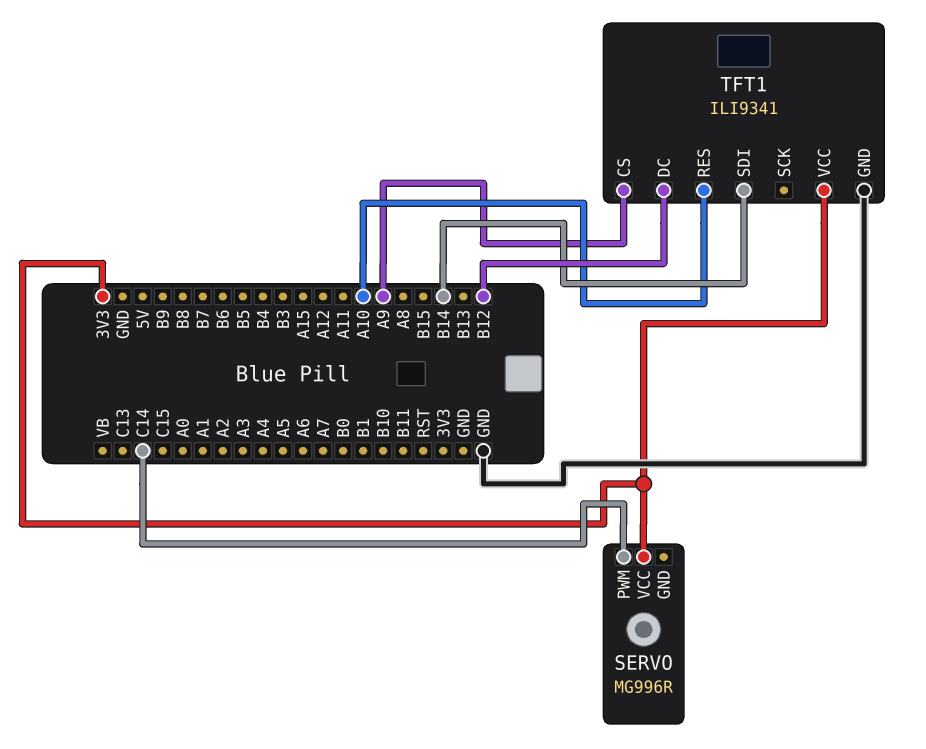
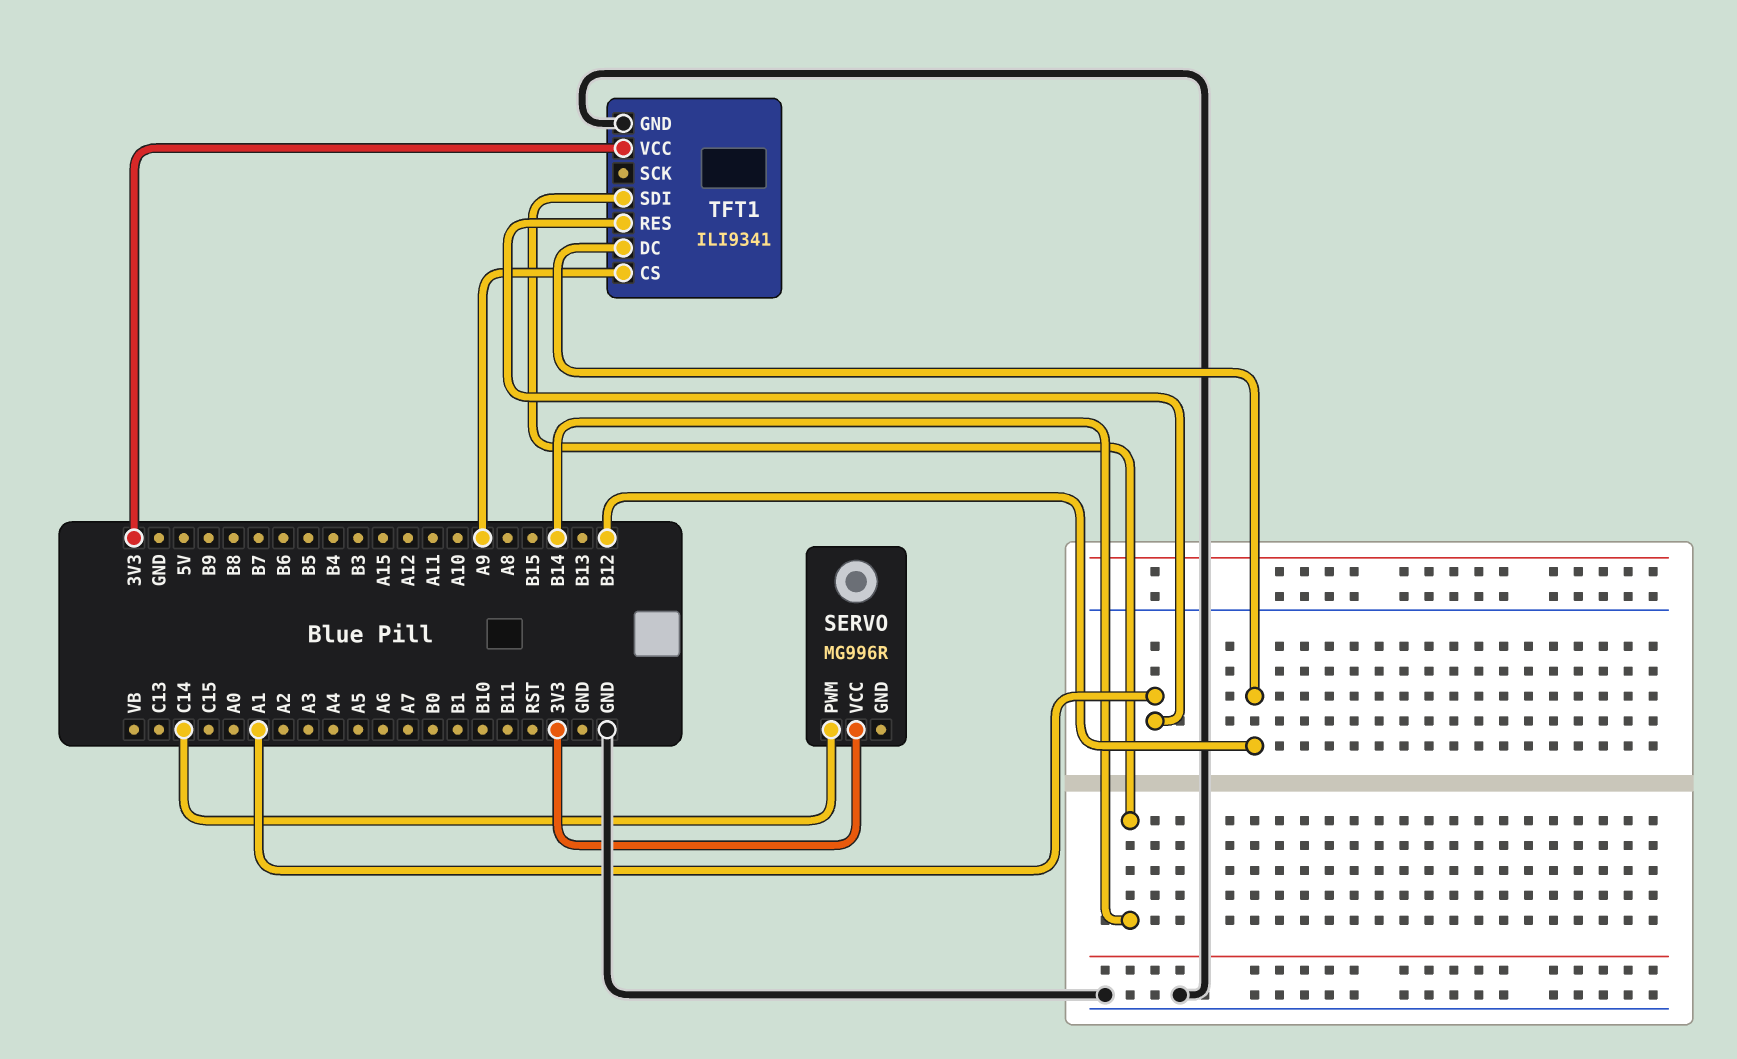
TFT1 pin RES: A10 -> A1

